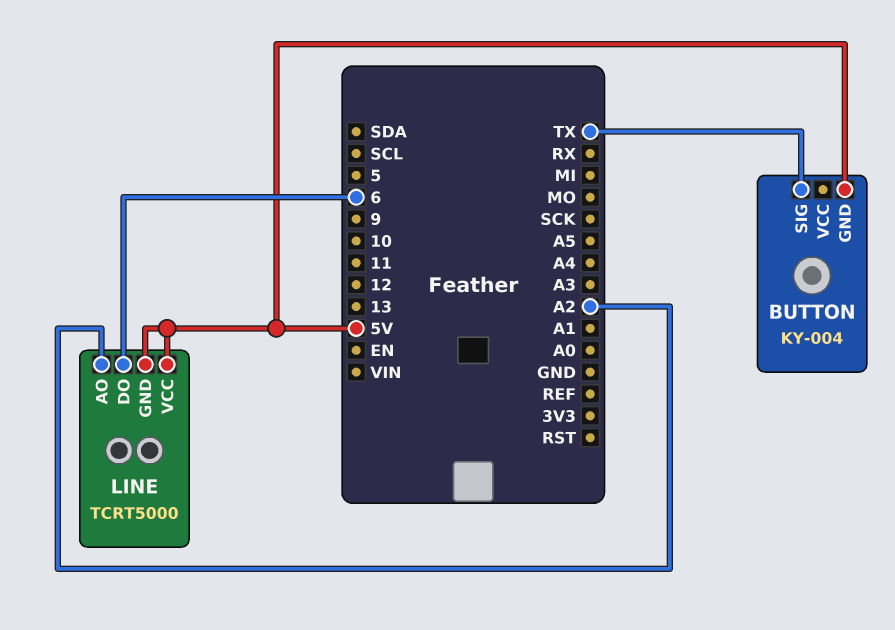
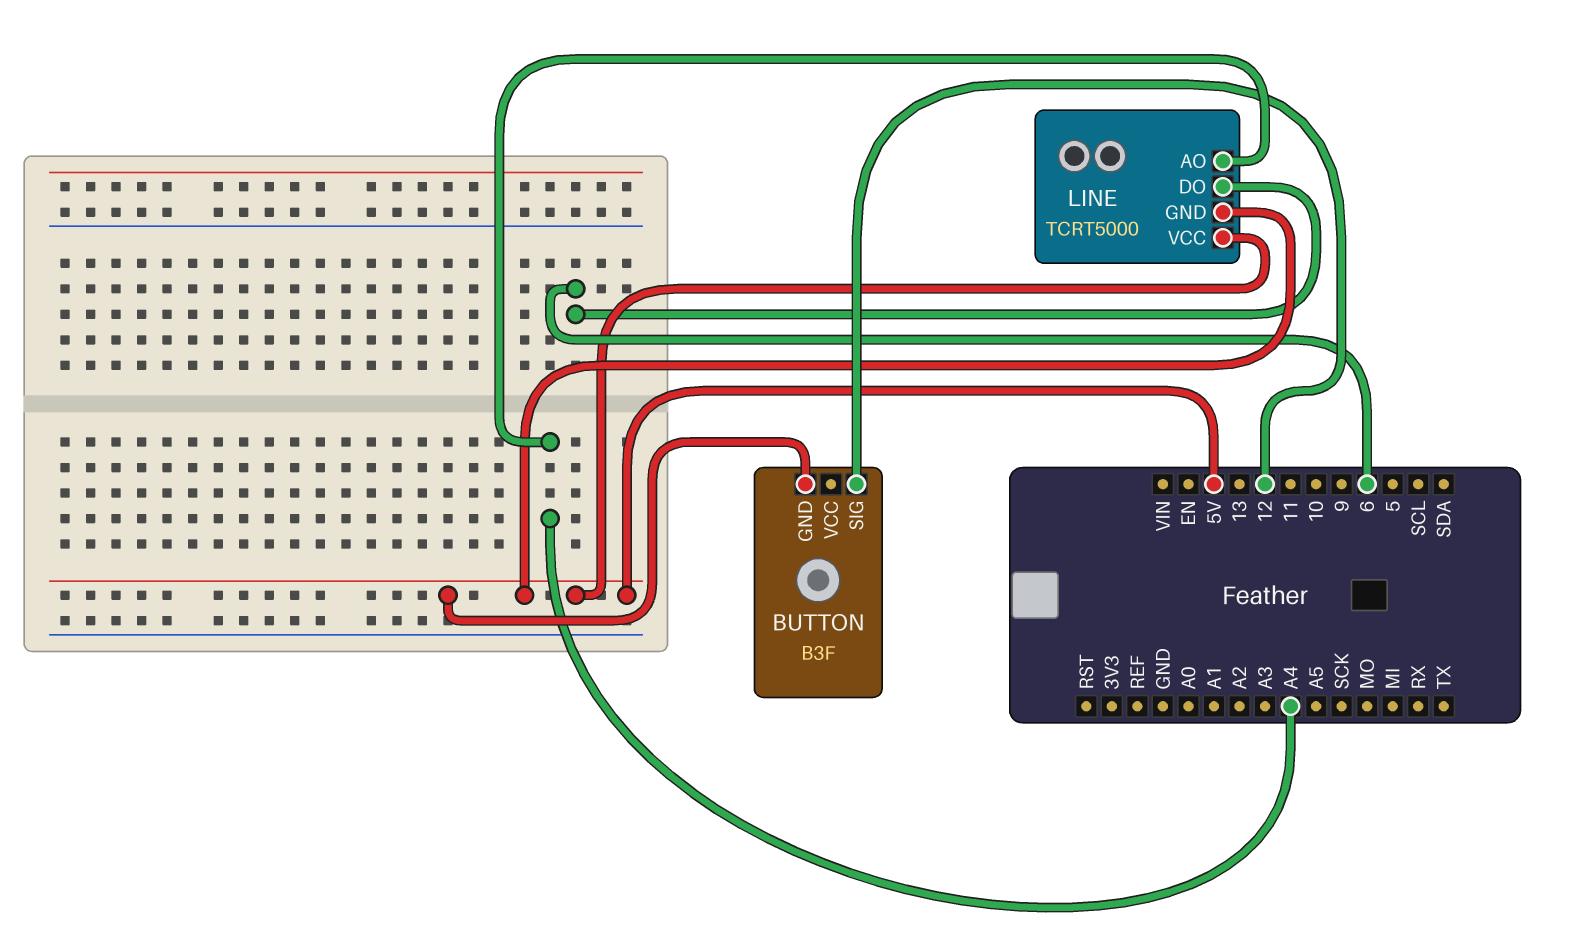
BUTTON: KY-004 -> B3F
BUTTON pin SIG: TX -> 12
LINE pin AO: A2 -> A4

